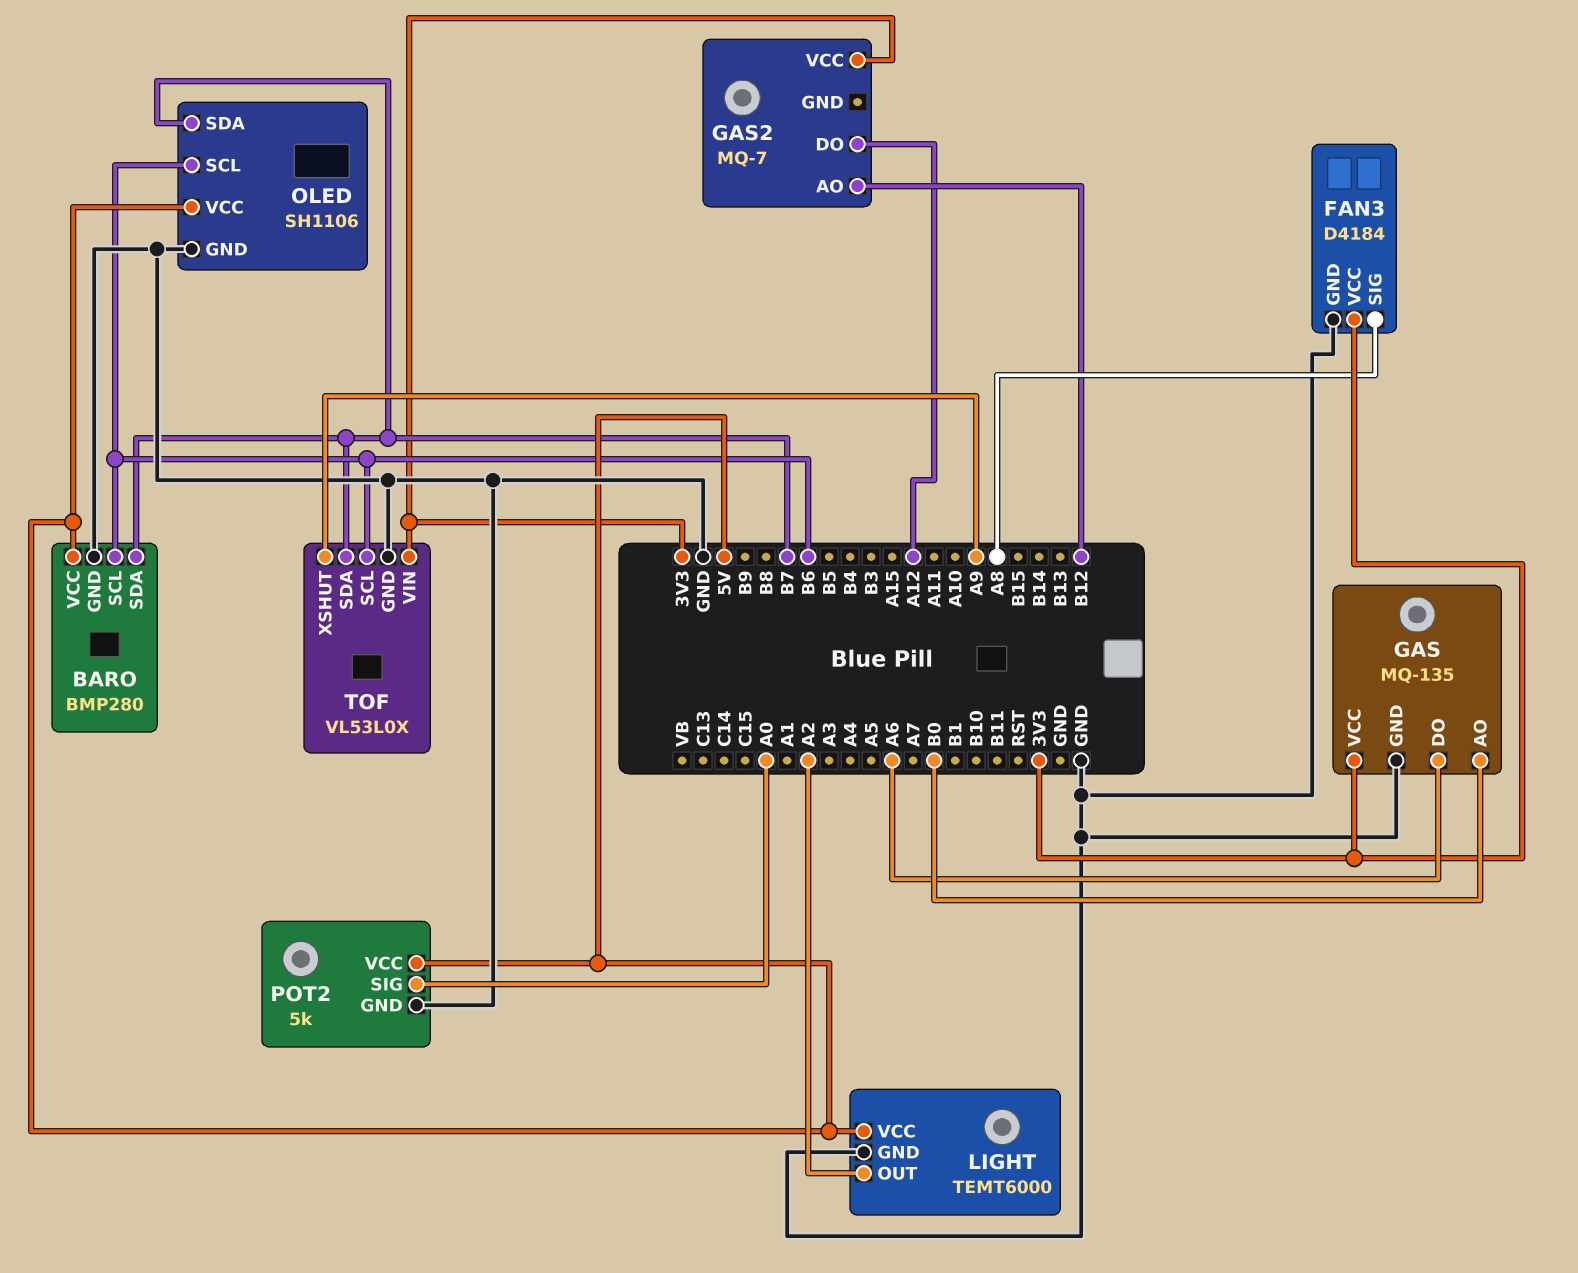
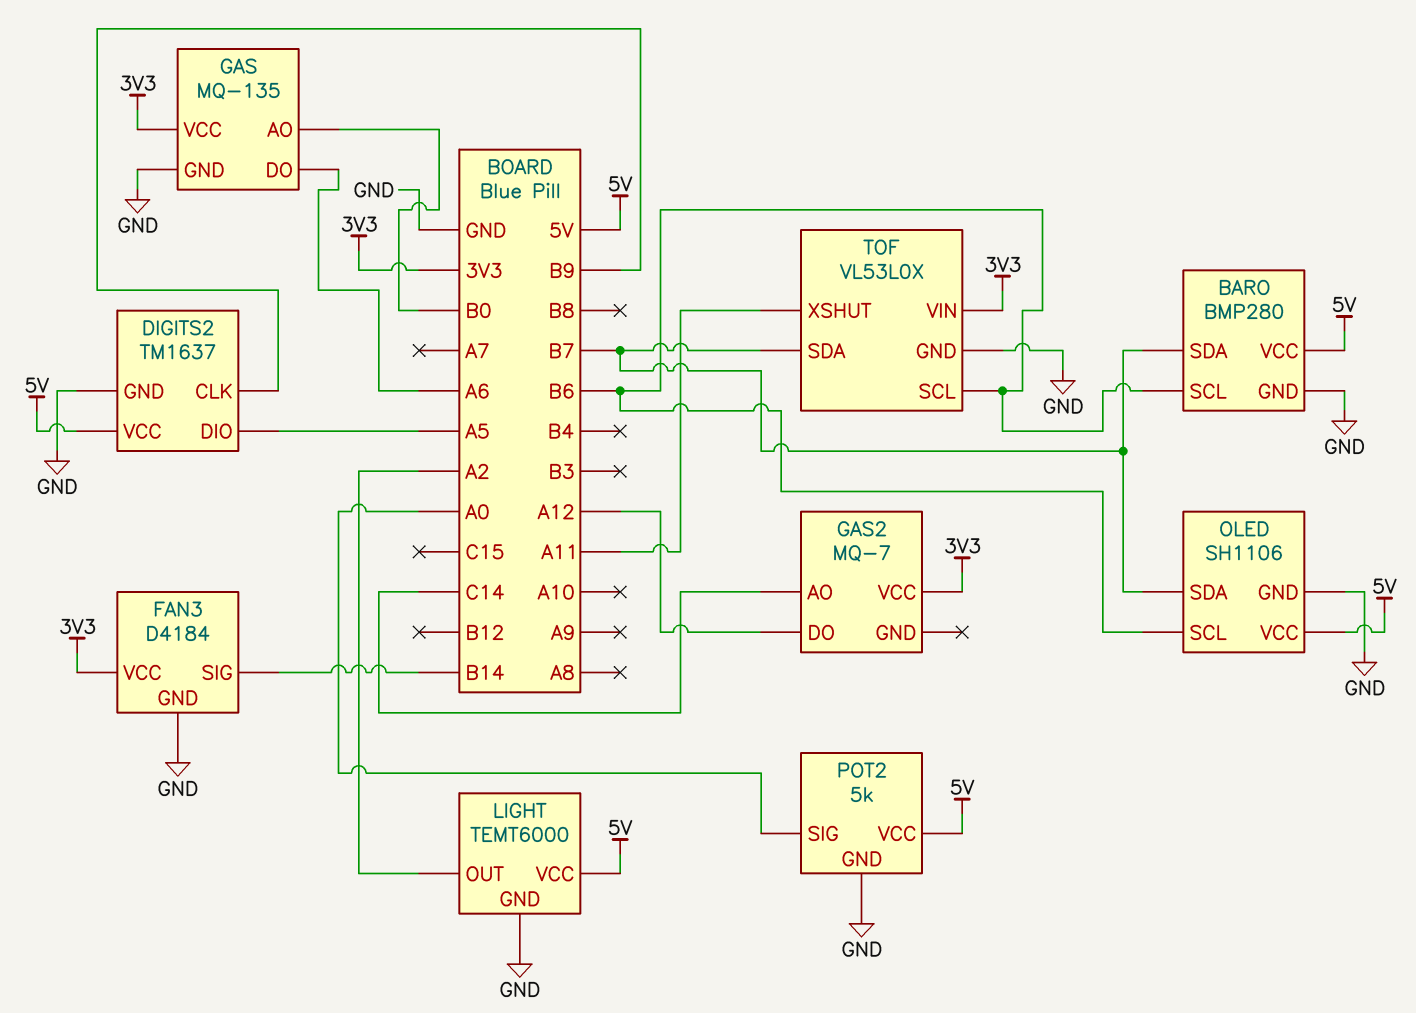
DIGITS2: none -> TM1637
DIGITS2 pin CLK: none -> B9
DIGITS2 pin DIO: none -> A5
DIGITS2 pin GND: none -> GND
DIGITS2 pin VCC: none -> 5V
FAN3 pin SIG: A8 -> B14
GAS2 pin AO: B12 -> C14
TOF pin XSHUT: A9 -> A11

